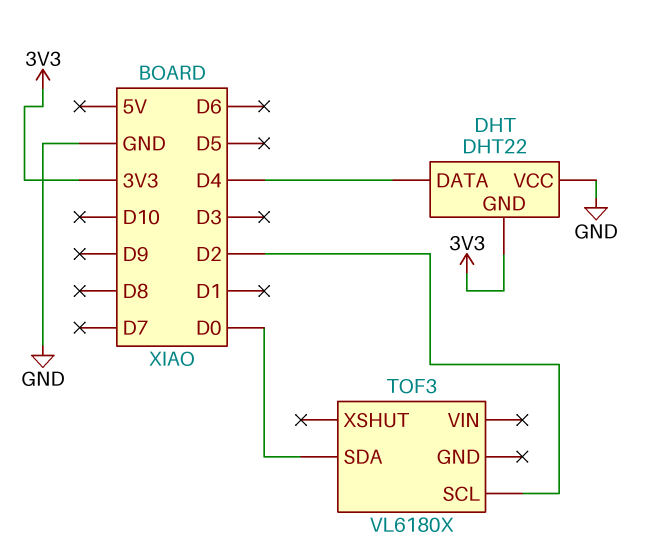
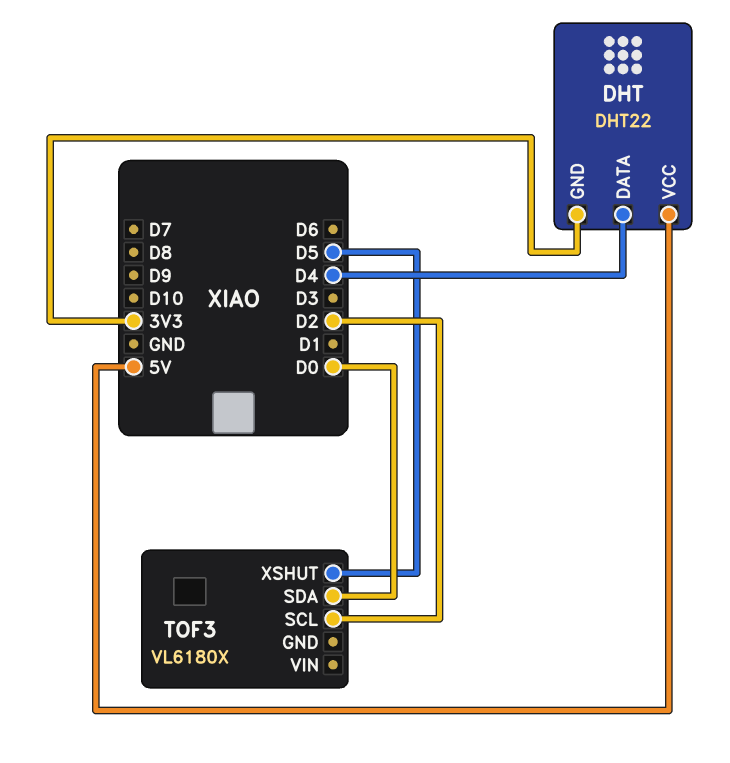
DHT pin VCC: GND -> 5V
TOF3 pin XSHUT: none -> D5

